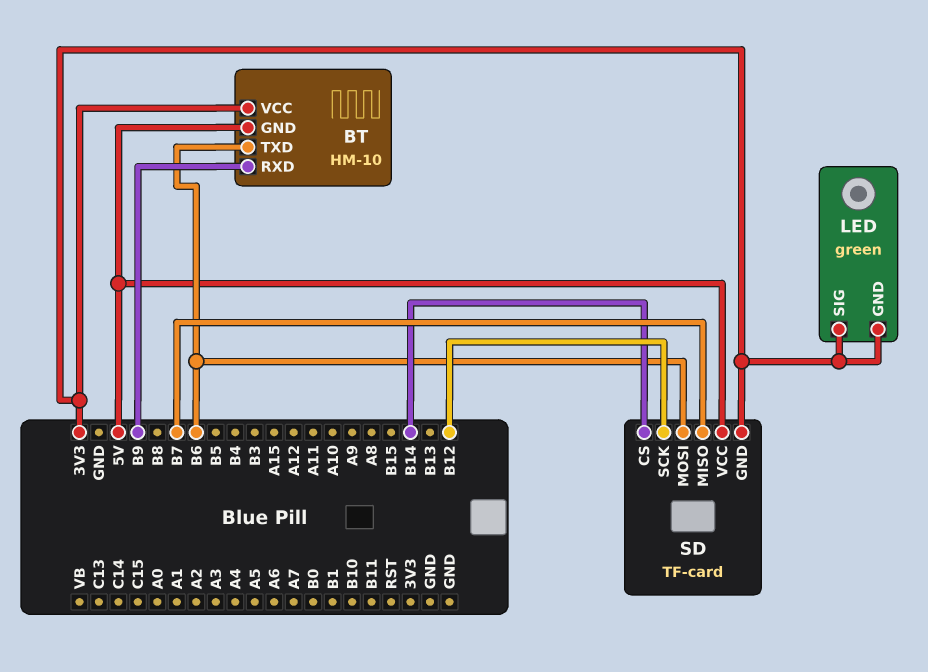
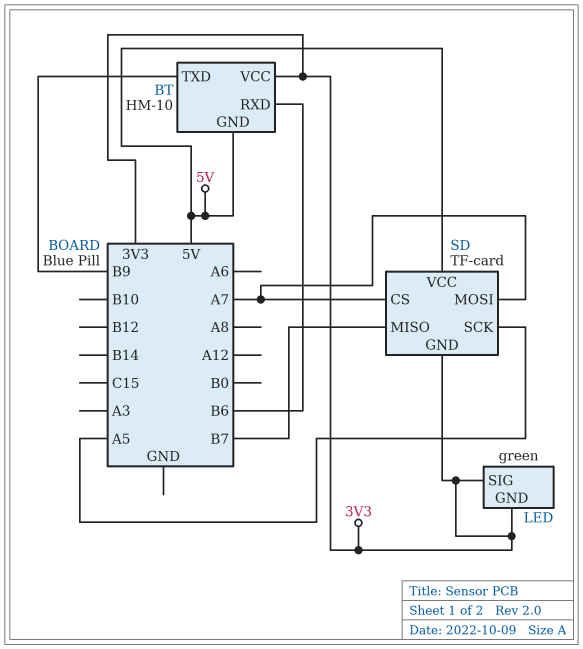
BT pin RXD: B9 -> B6
BT pin TXD: B6 -> B9
SD pin CS: B14 -> A7
SD pin MOSI: B6 -> A7
SD pin SCK: B12 -> A5

